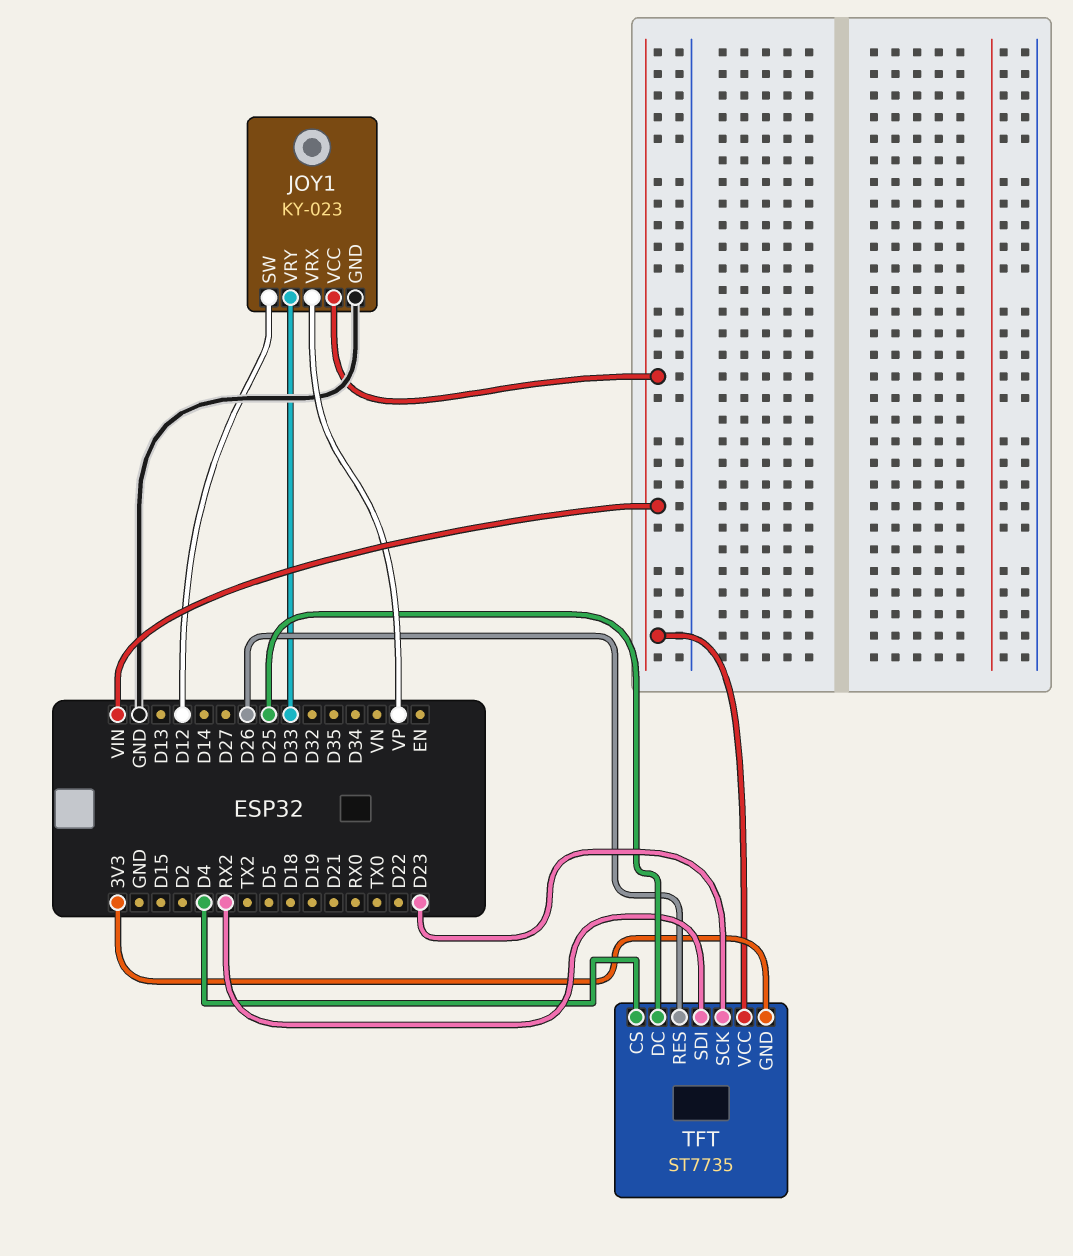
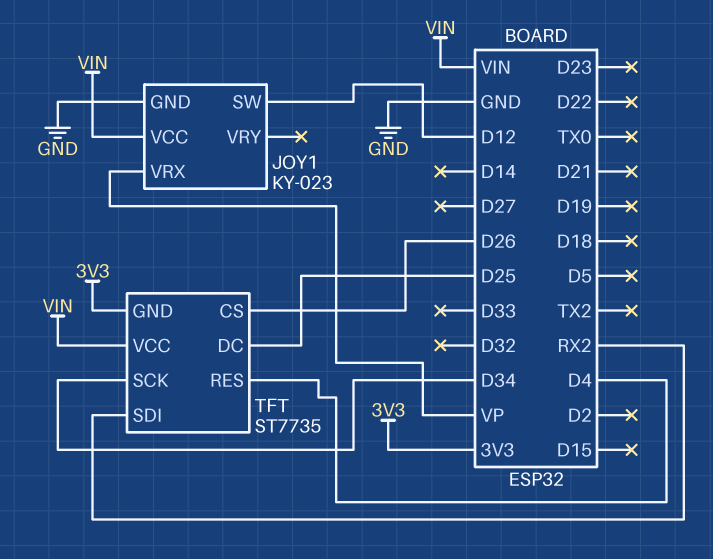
JOY1 pin VRY: D33 -> none
TFT pin CS: D4 -> D26
TFT pin RES: D26 -> D4
TFT pin SCK: D23 -> D34

